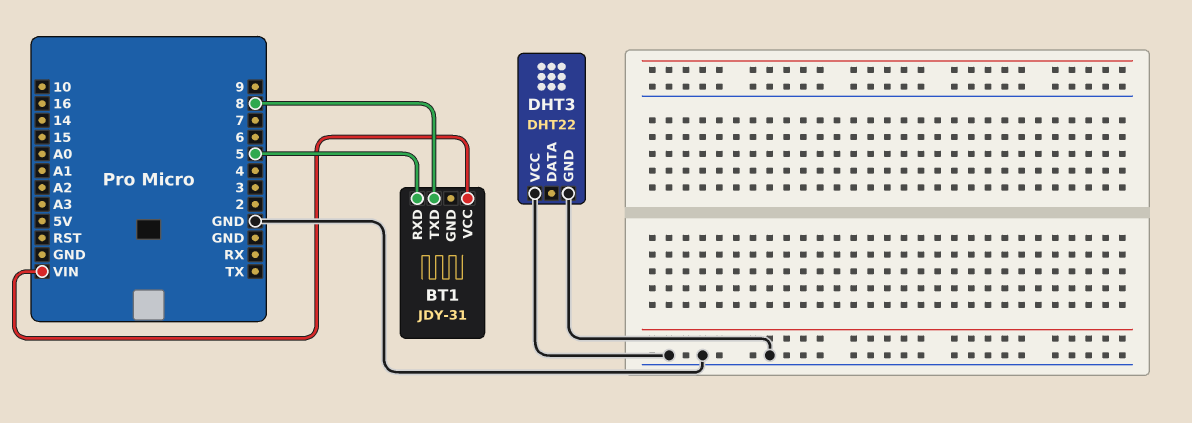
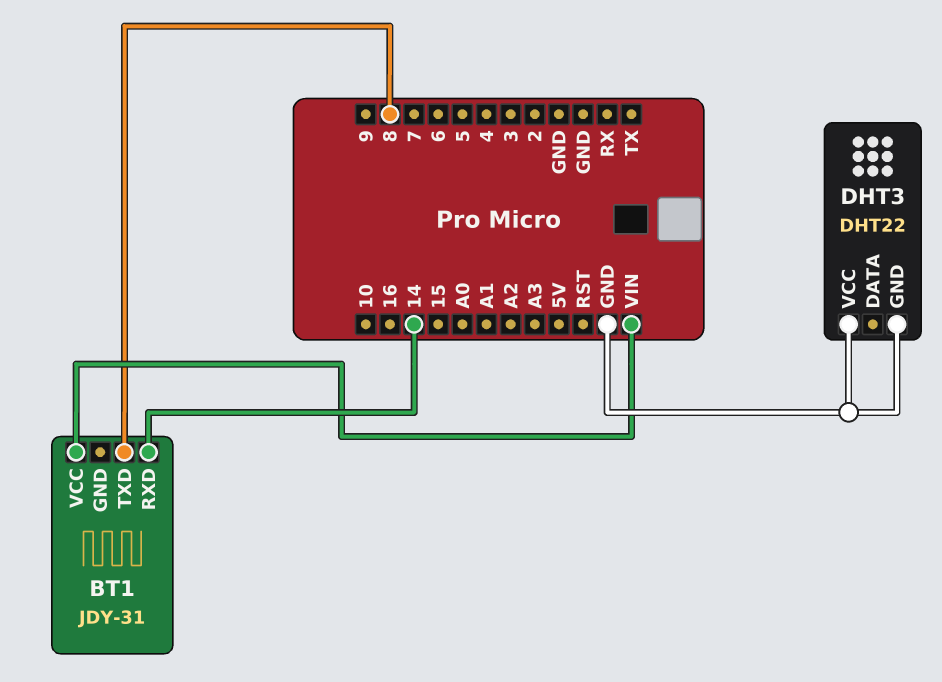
BT1 pin RXD: 5 -> 14

